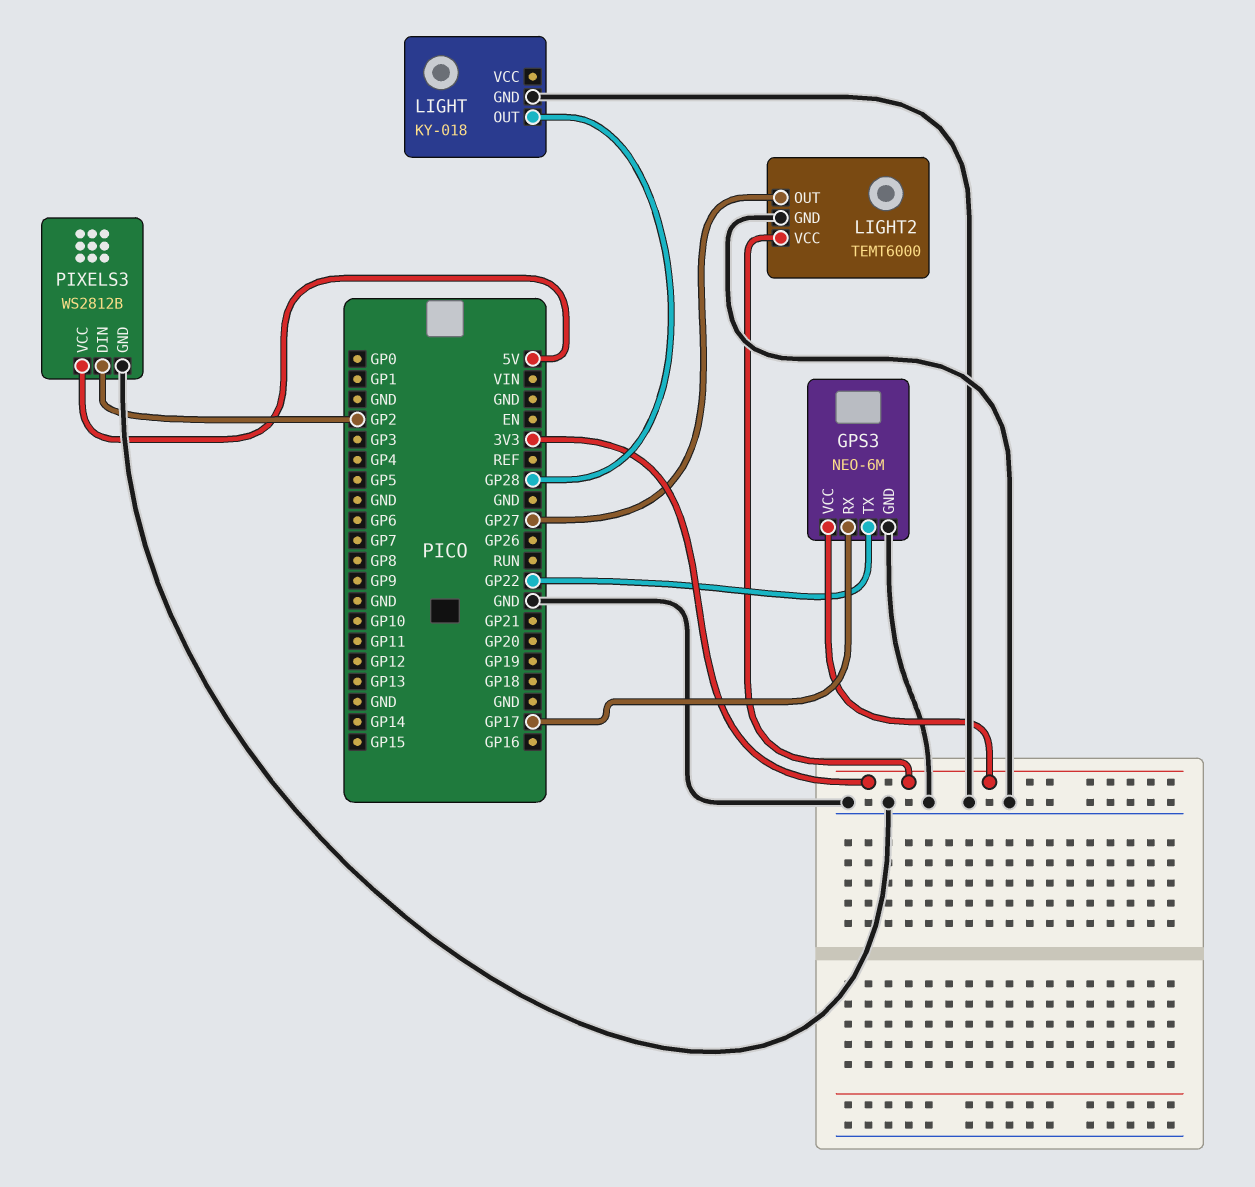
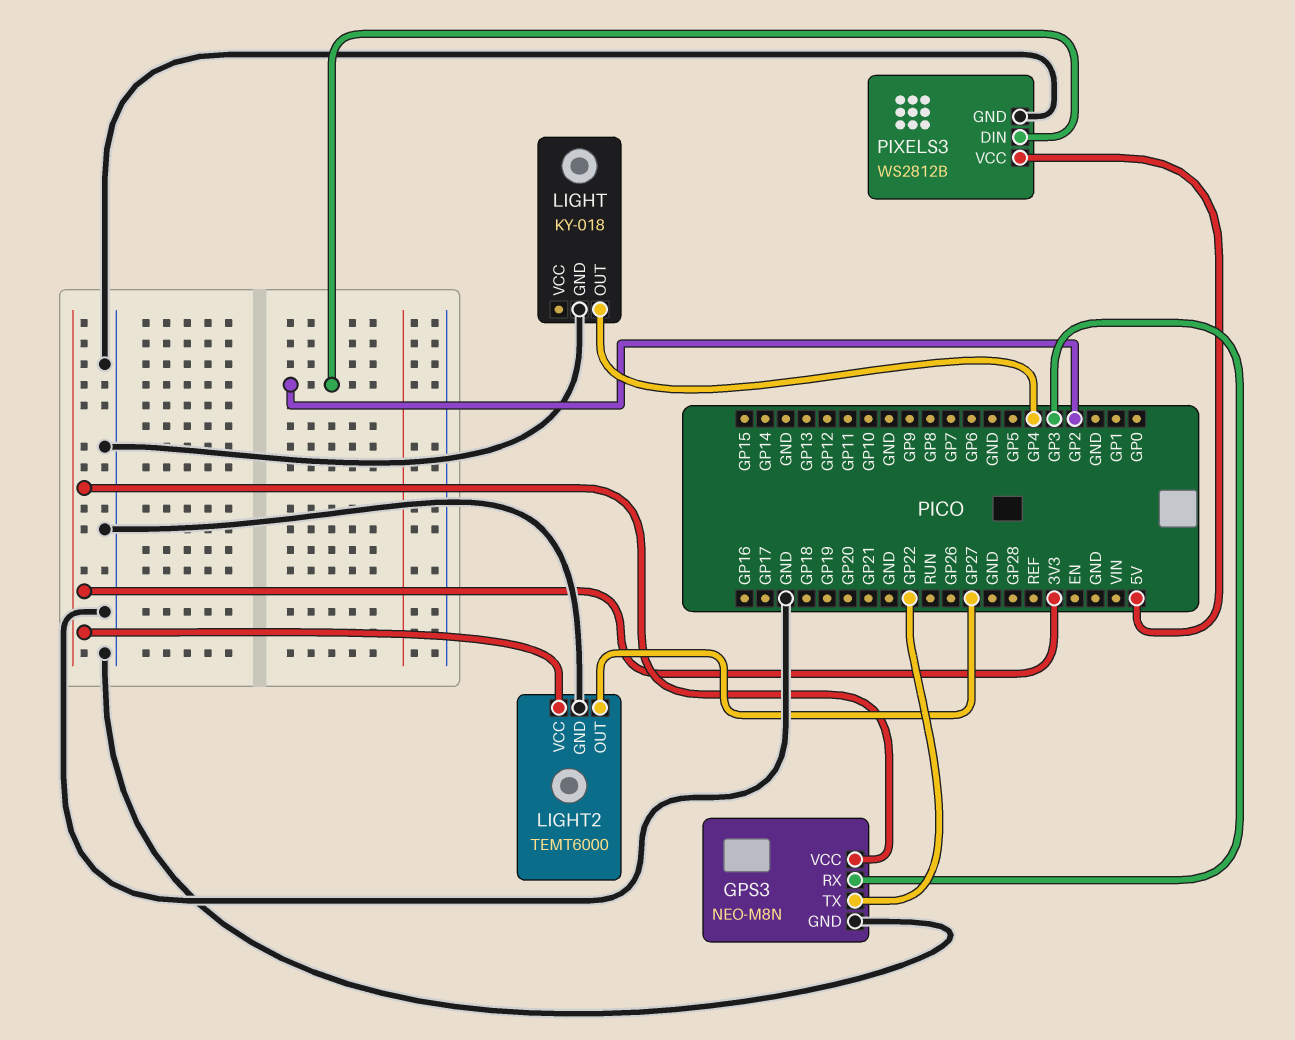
GPS3: NEO-6M -> NEO-M8N
GPS3 pin RX: GP17 -> GP3
LIGHT pin OUT: GP28 -> GP4

